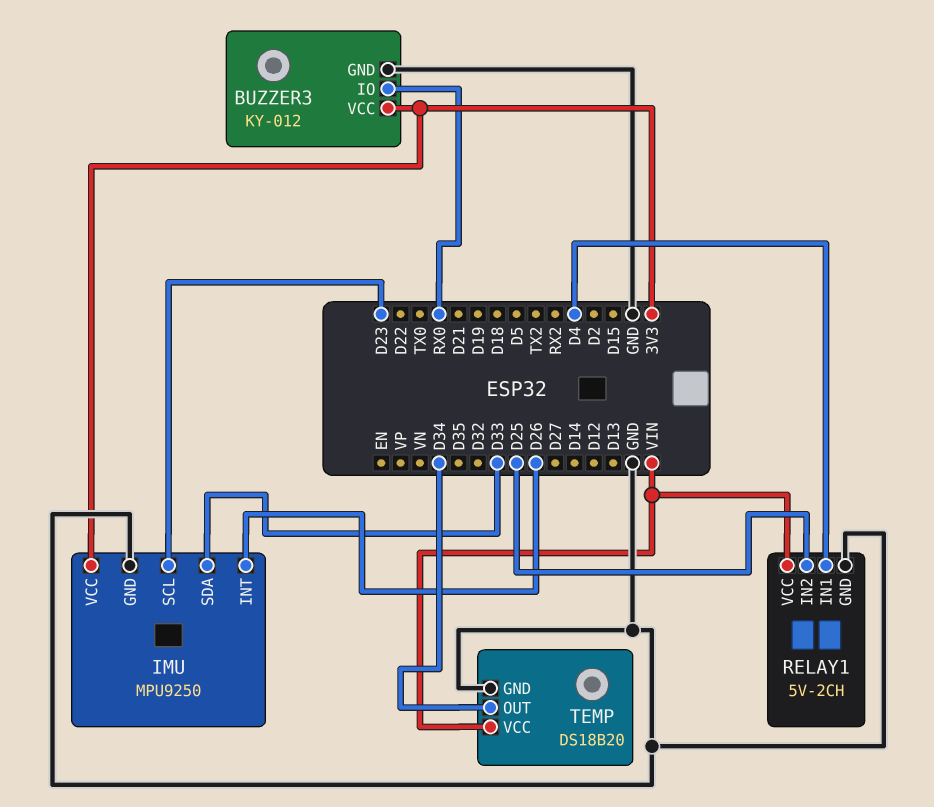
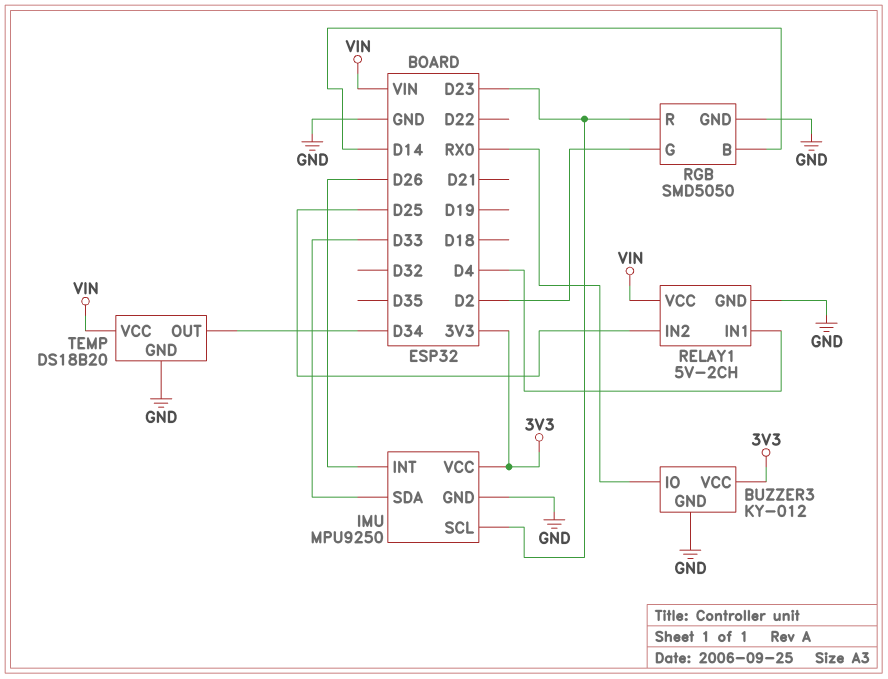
RGB: none -> SMD5050
RGB pin B: none -> D14
RGB pin G: none -> D2
RGB pin GND: none -> GND
RGB pin R: none -> D23

